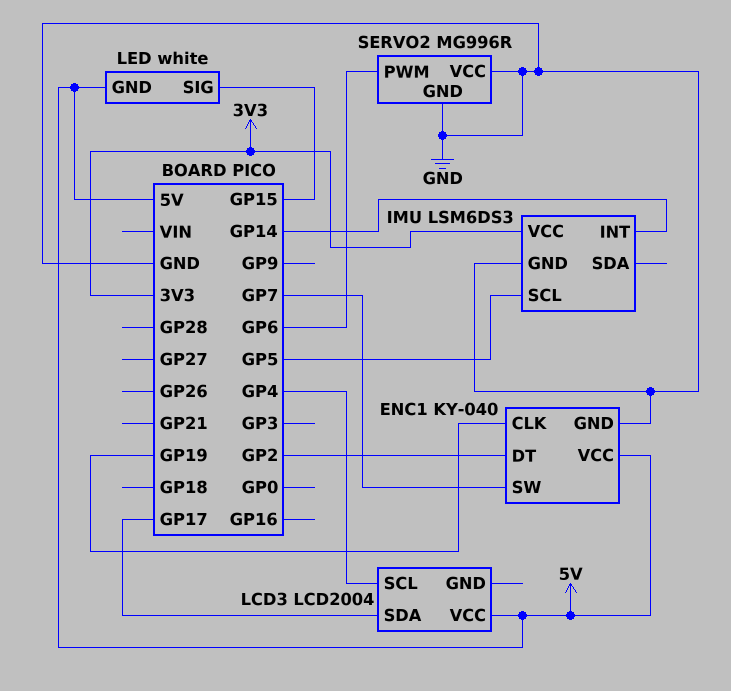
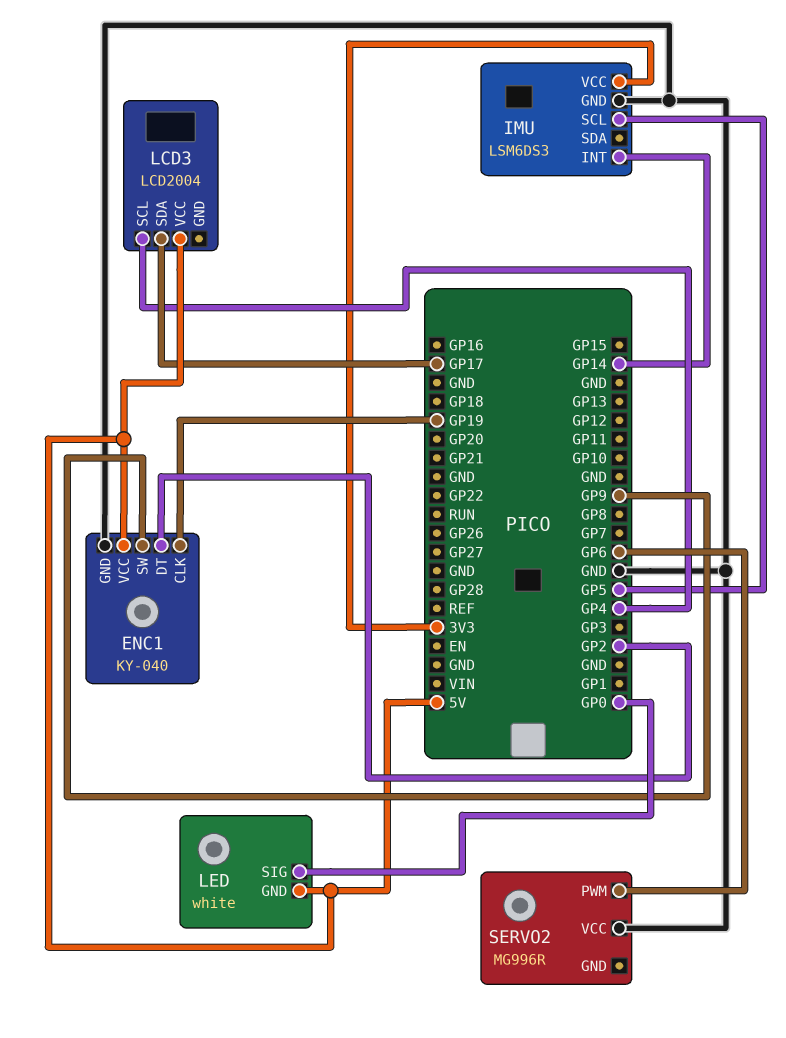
ENC1 pin SW: GP7 -> GP9
LED pin SIG: GP15 -> GP0
SERVO2 pin GND: GND -> none

